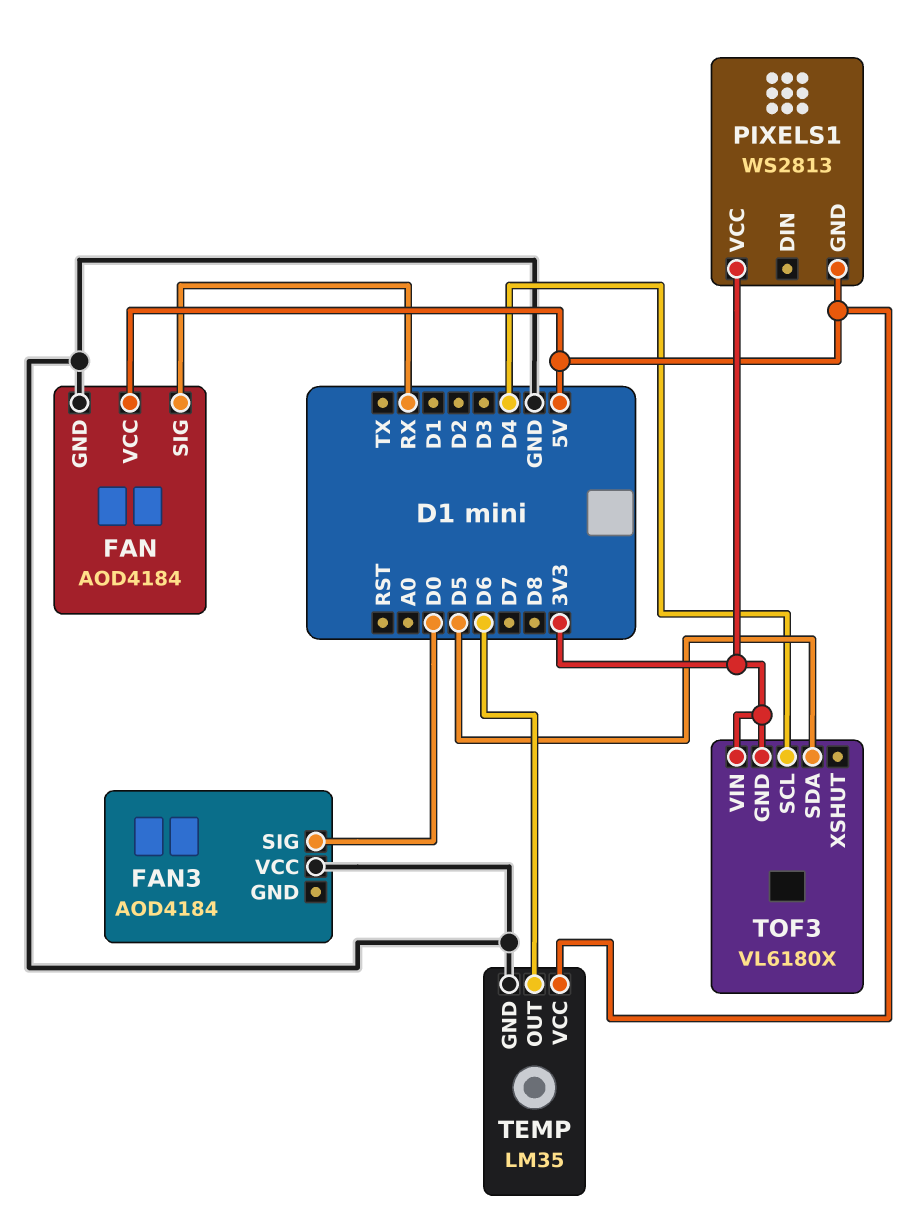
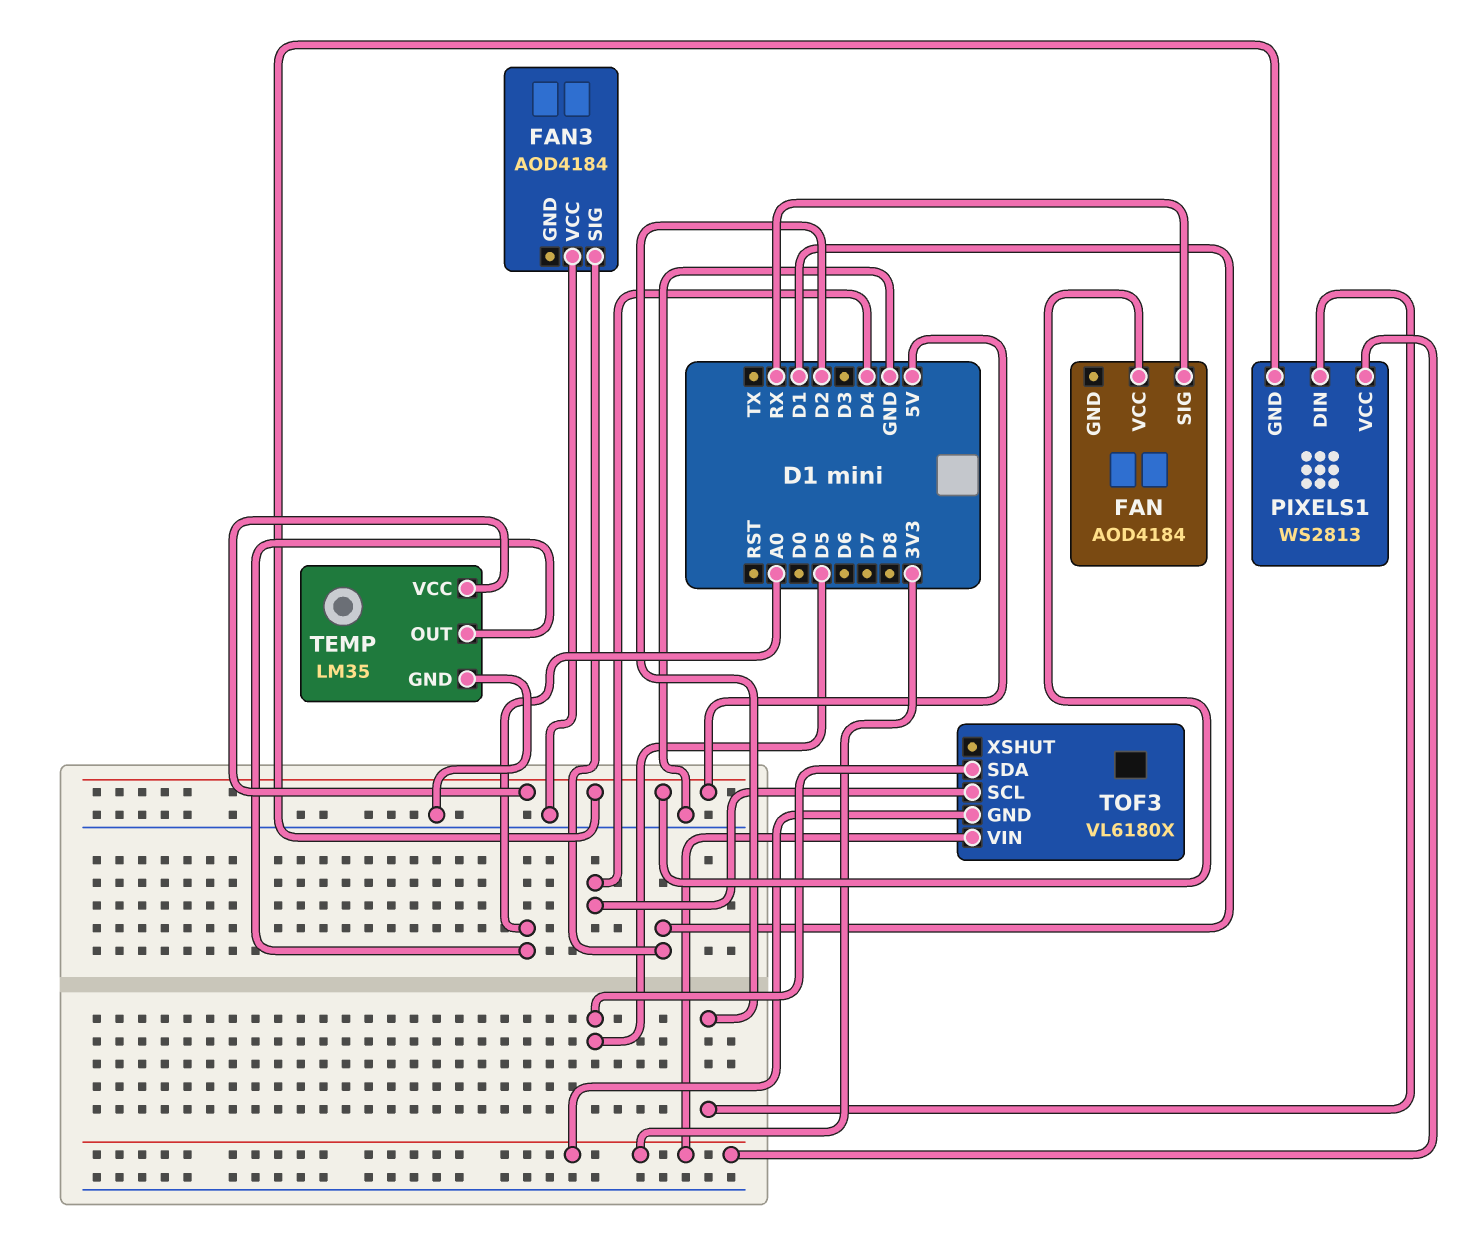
FAN pin GND: GND -> none
FAN3 pin SIG: D0 -> D1
PIXELS1 pin DIN: none -> D2
TEMP pin OUT: D6 -> A0

